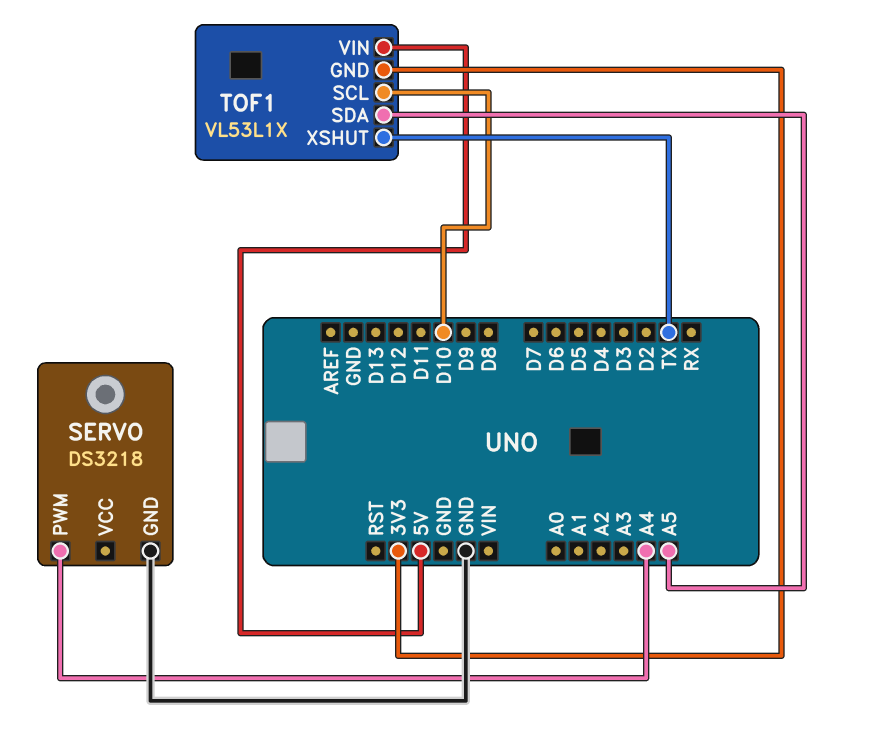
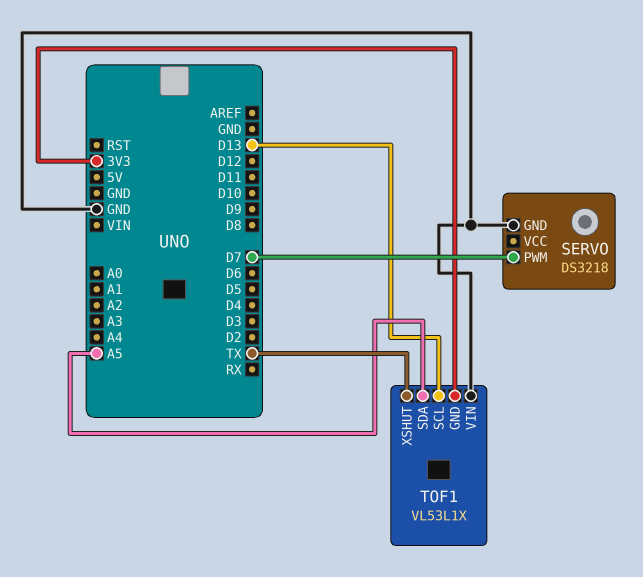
SERVO pin PWM: A4 -> D7
TOF1 pin SCL: D10 -> D13
TOF1 pin VIN: 5V -> GND

